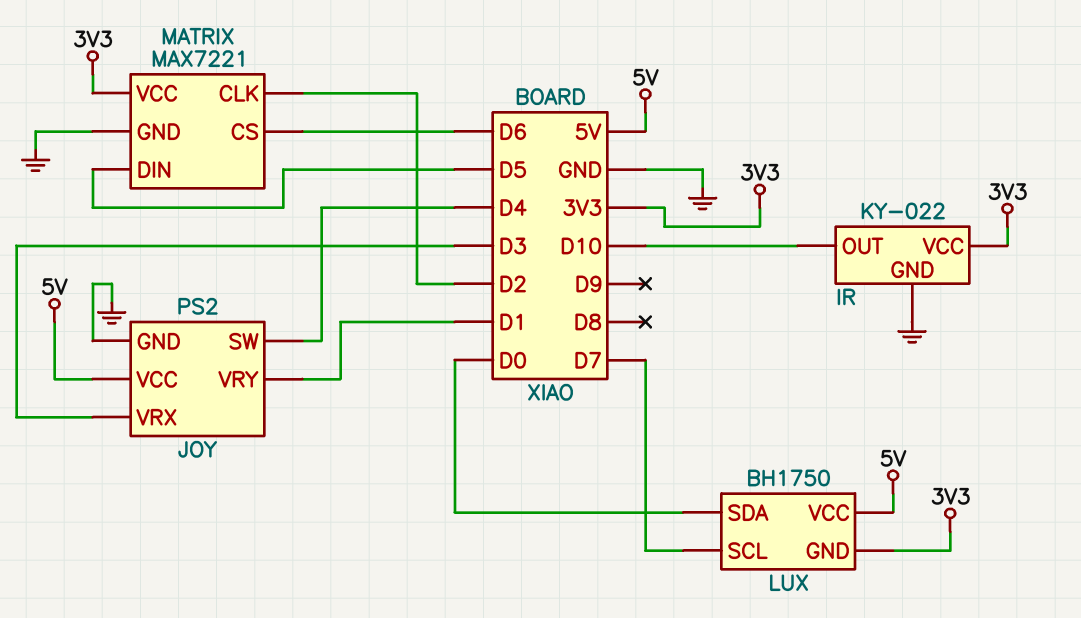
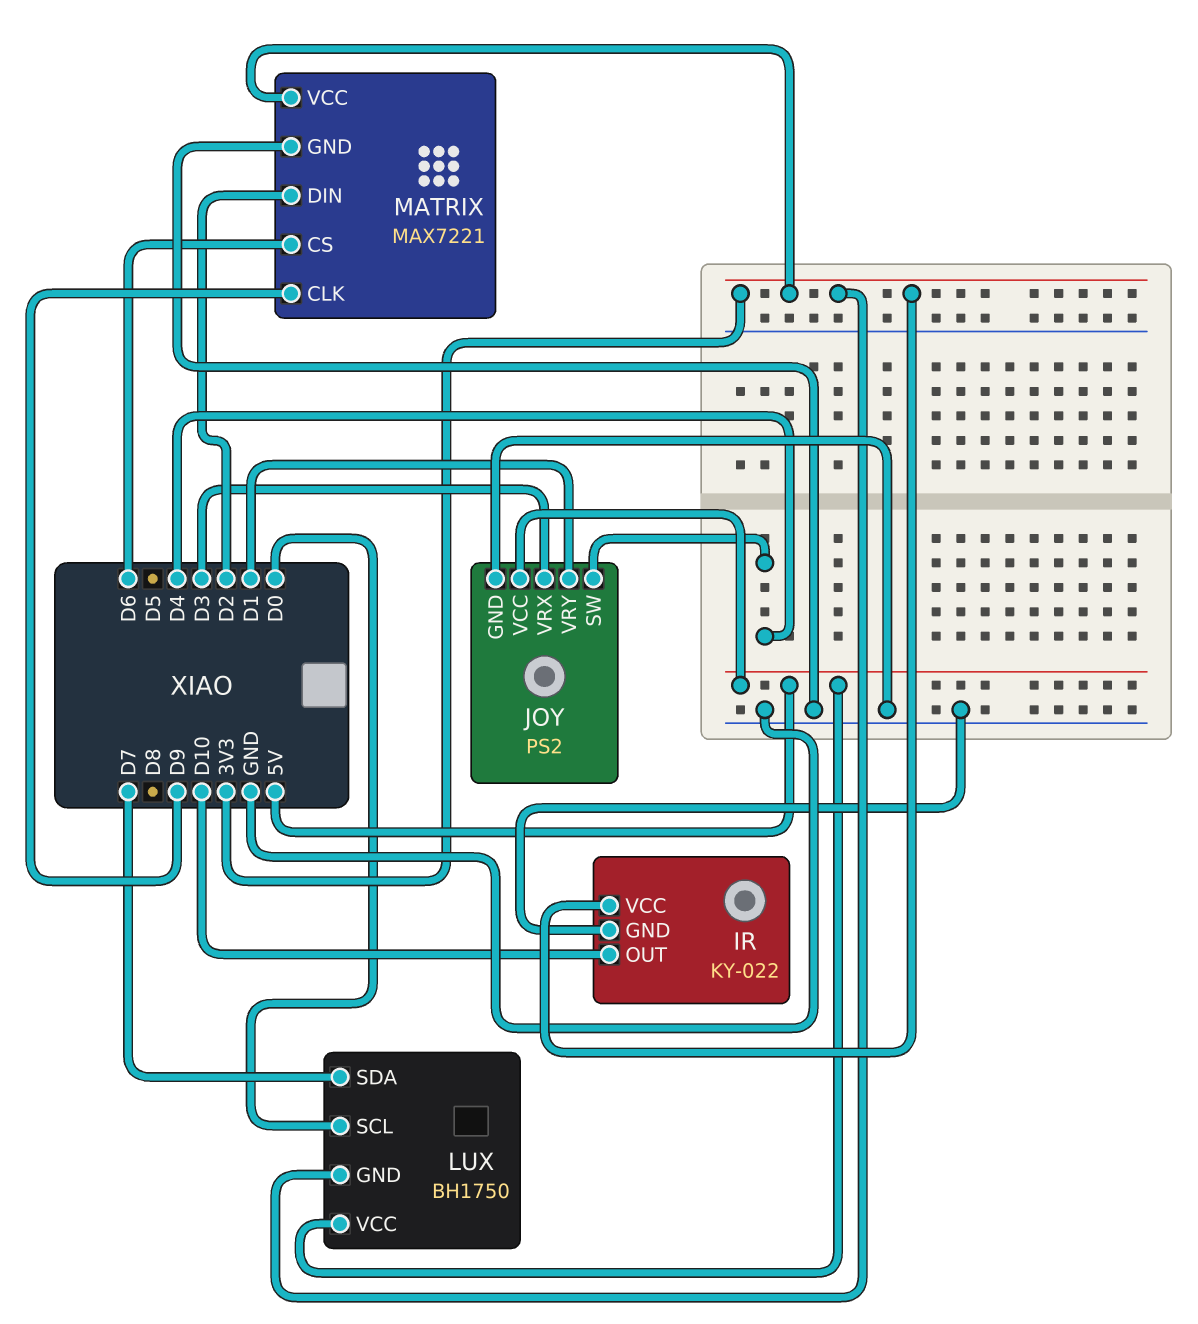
LUX pin SCL: D7 -> D0
LUX pin SDA: D0 -> D7
MATRIX pin CLK: D2 -> D9
MATRIX pin DIN: D5 -> D2

